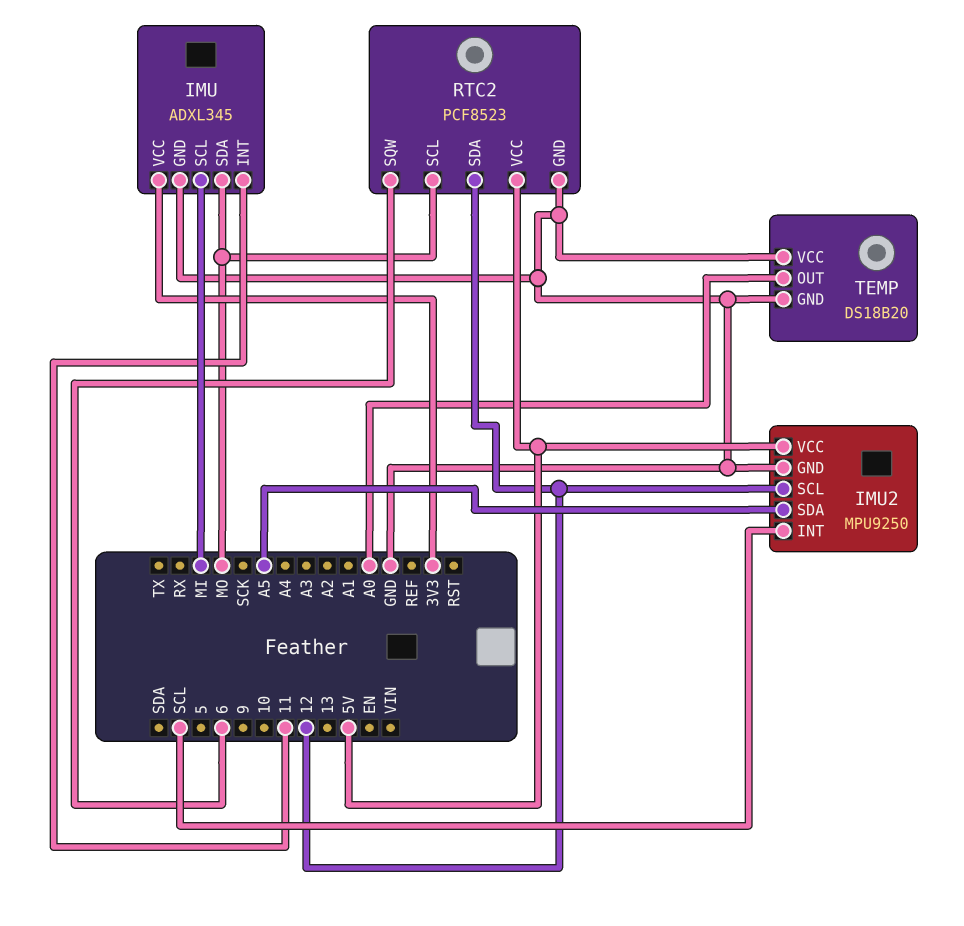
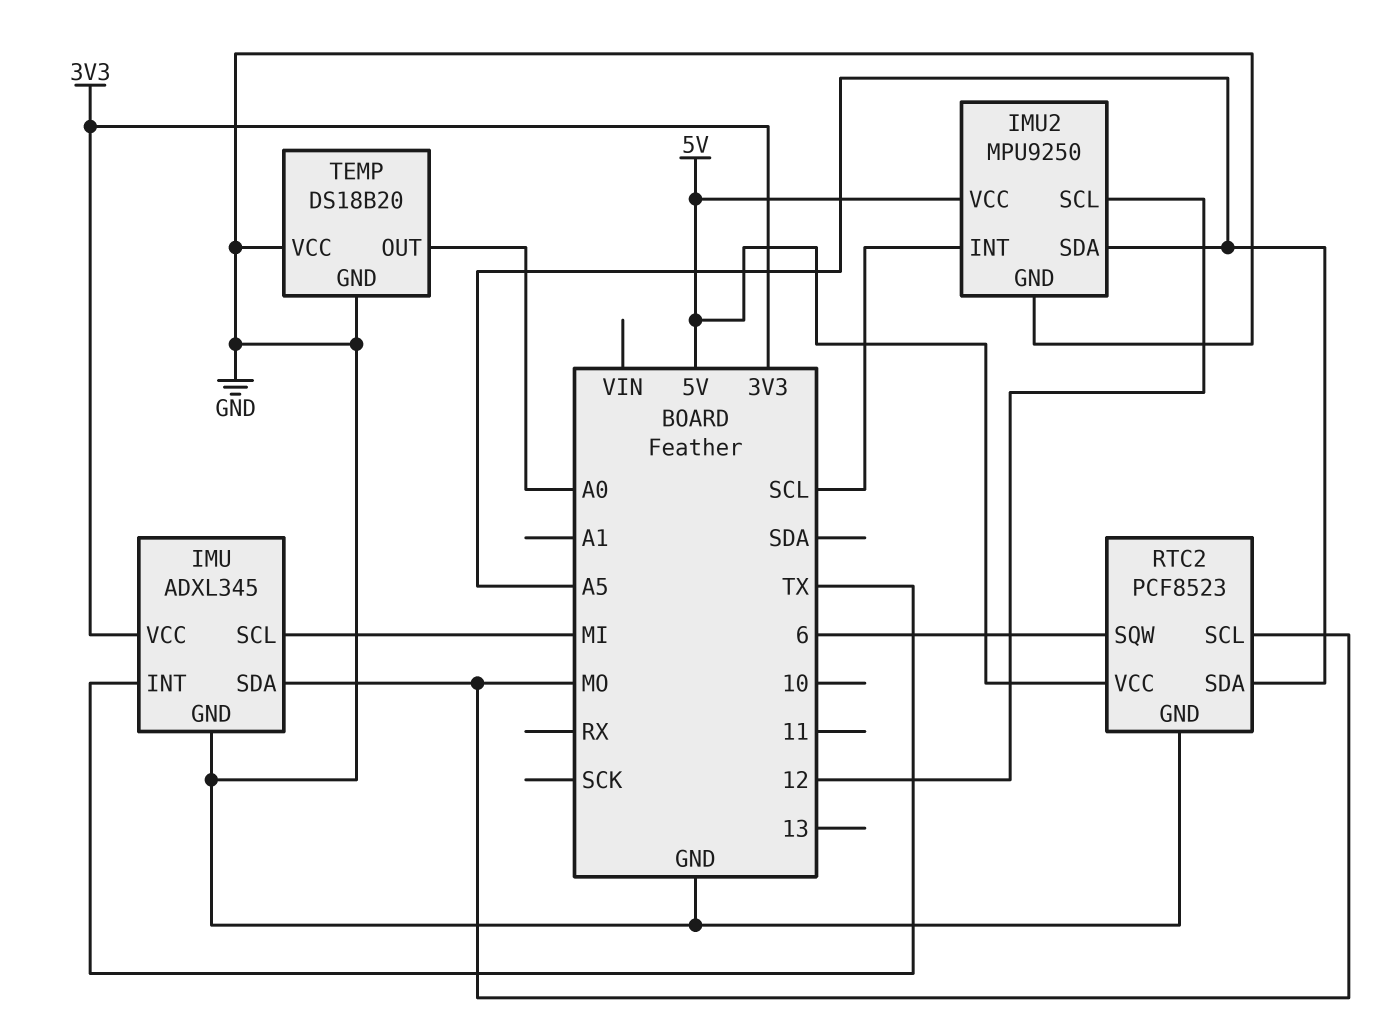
IMU pin INT: 11 -> TX
RTC2 pin SDA: 12 -> A5

